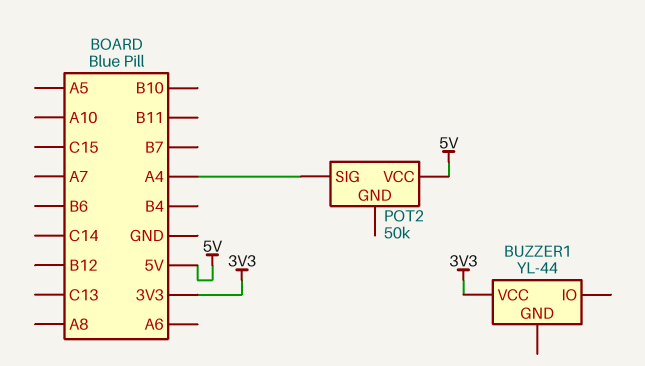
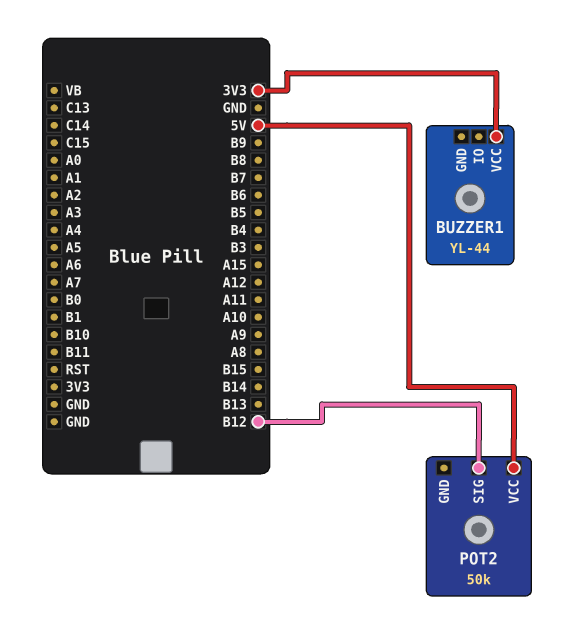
POT2 pin SIG: A4 -> B12

